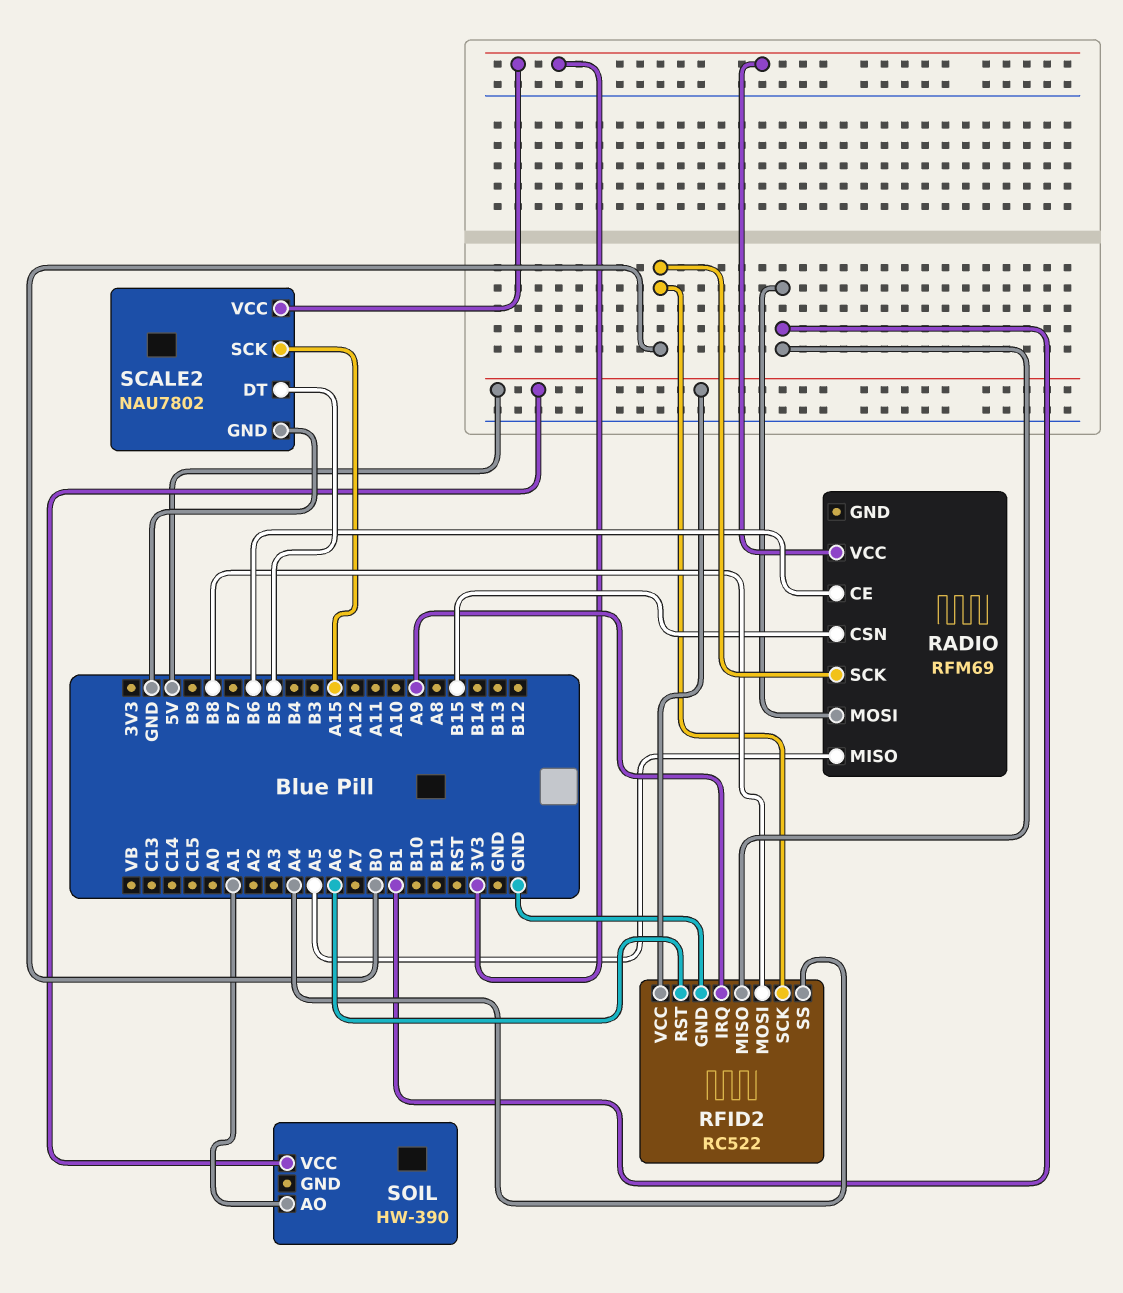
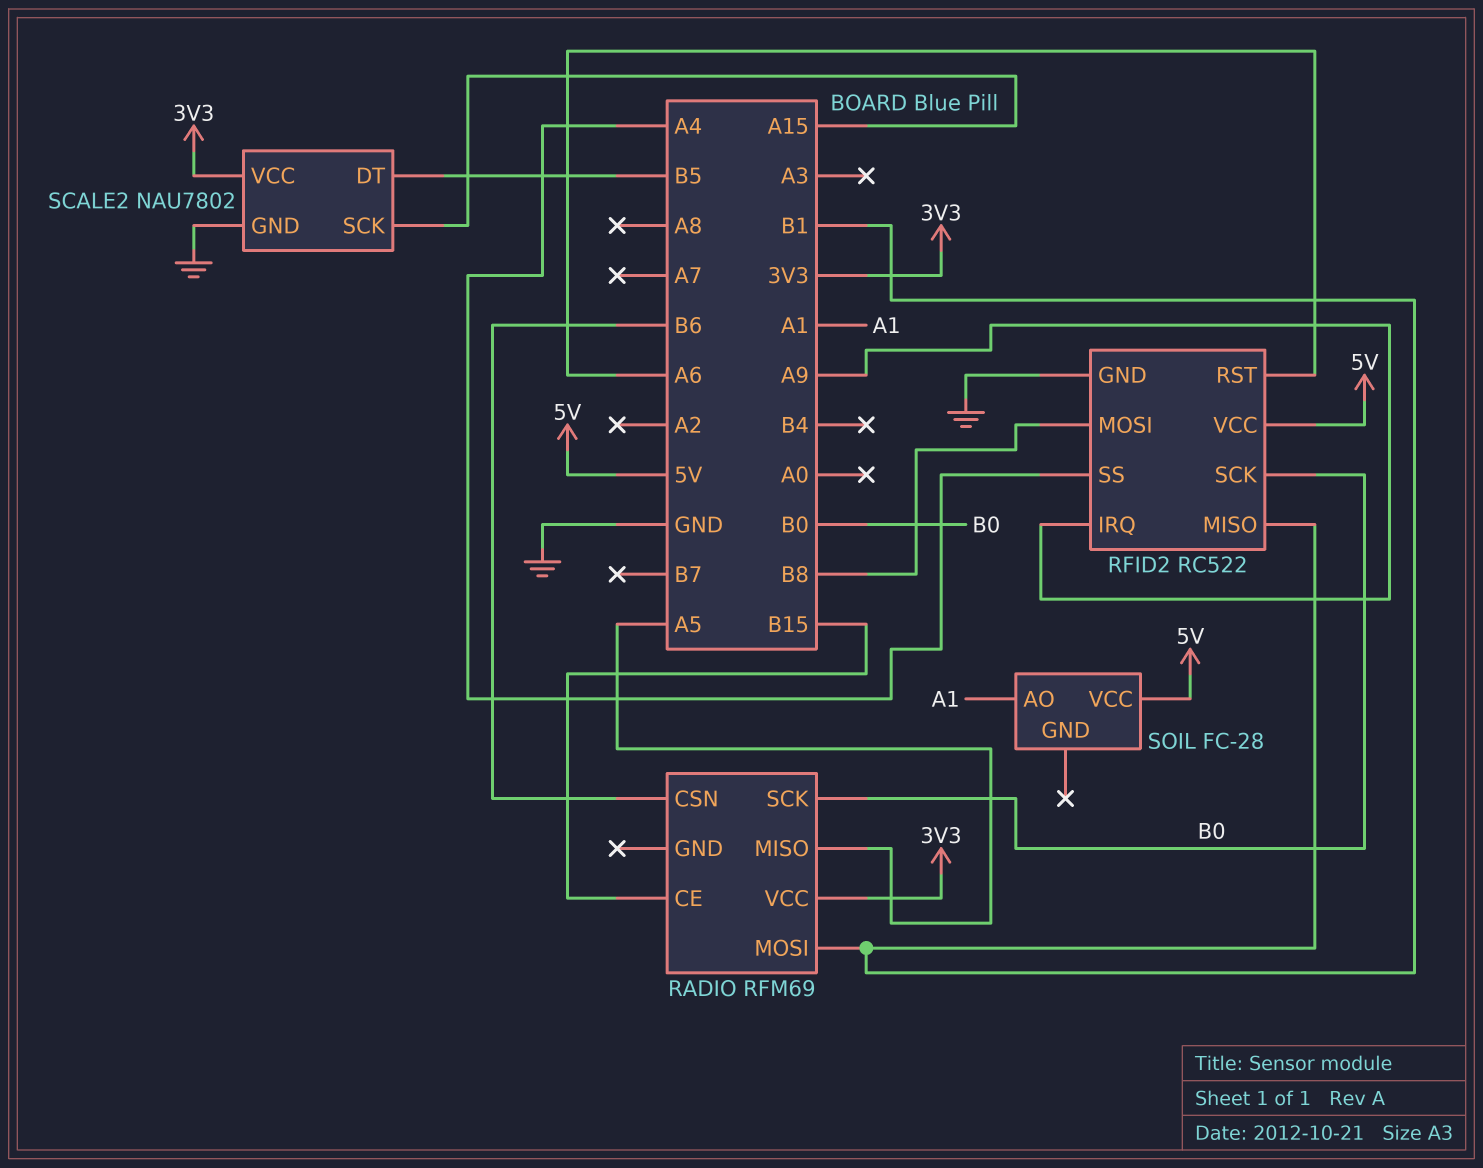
RADIO pin CE: B6 -> B15
RADIO pin CSN: B15 -> B6
SOIL: HW-390 -> FC-28

